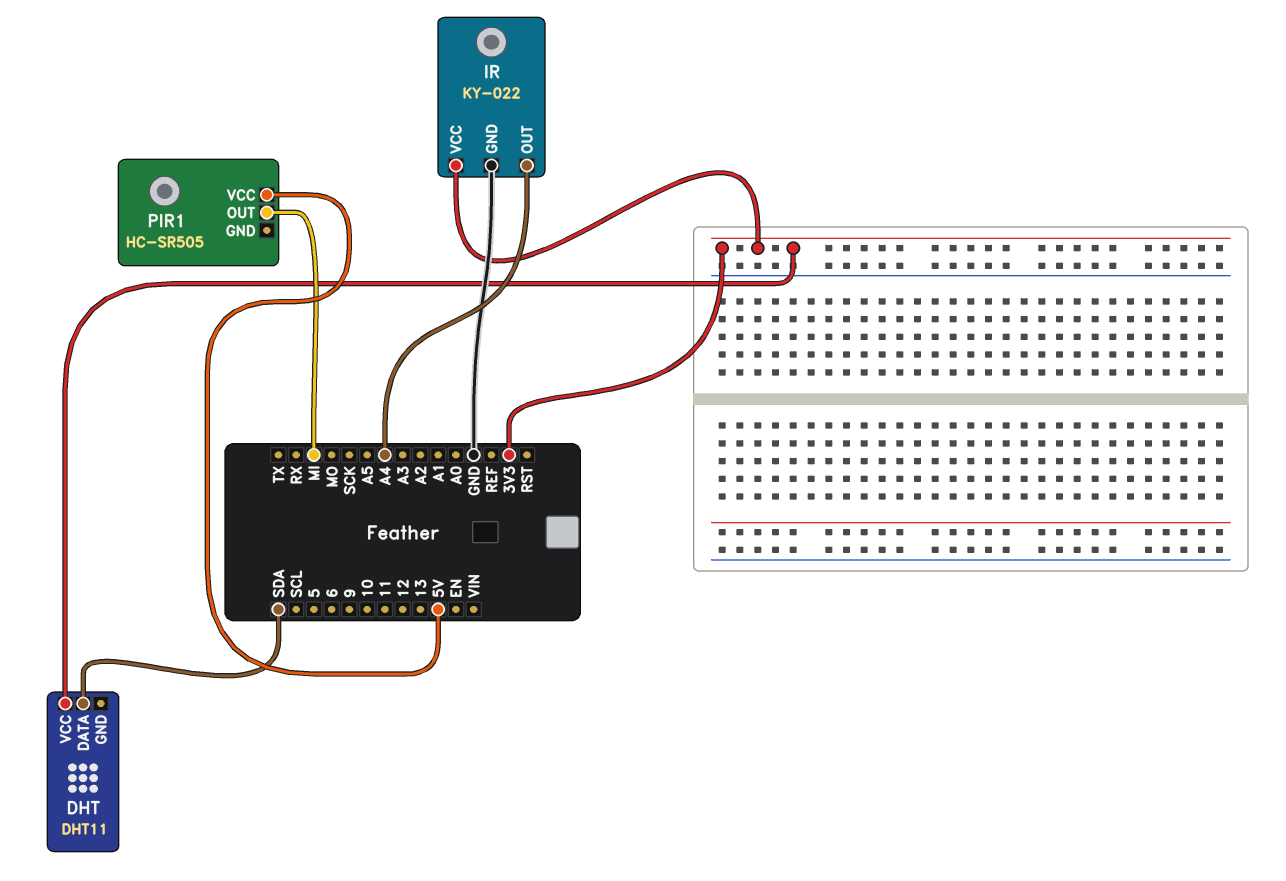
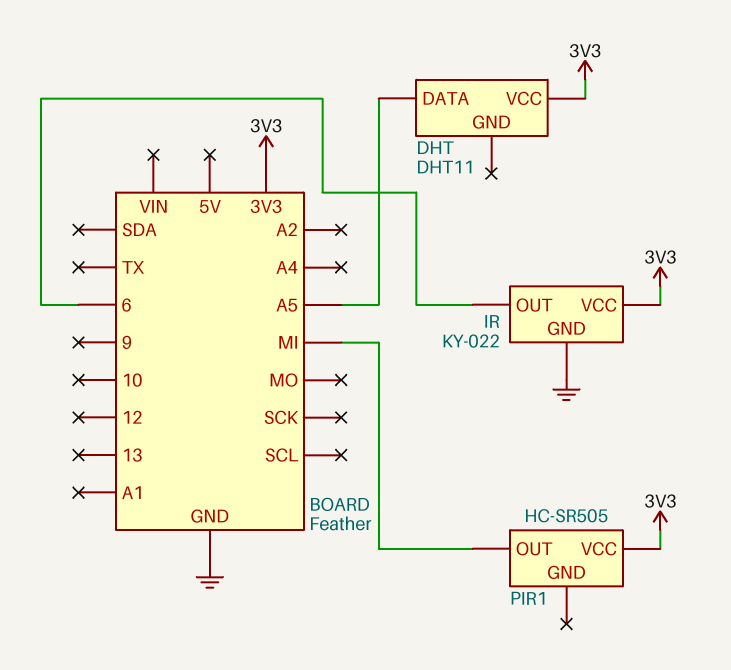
DHT pin DATA: SDA -> A5
IR pin OUT: A4 -> 6
PIR1 pin VCC: 5V -> 3V3

